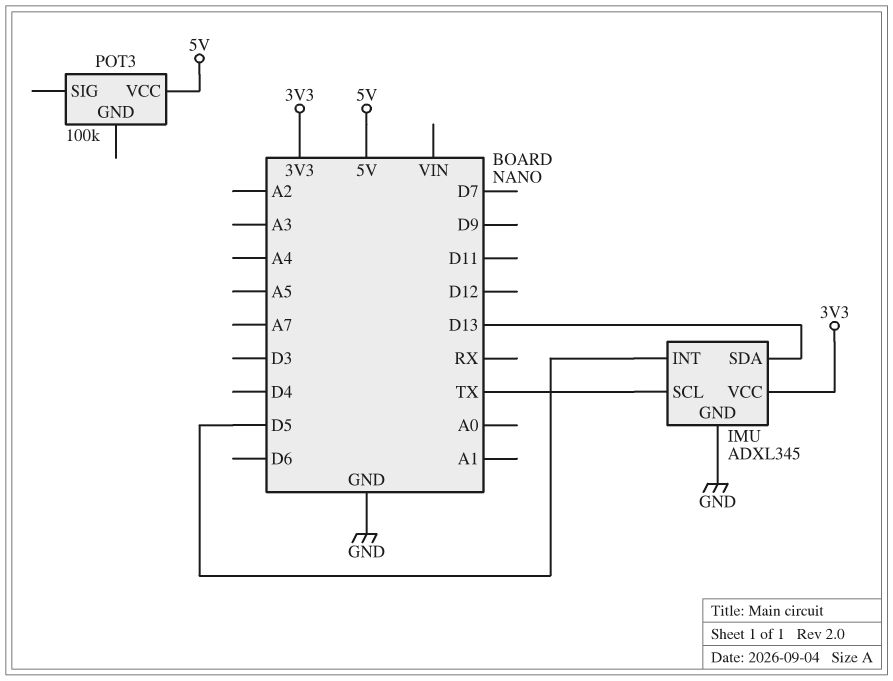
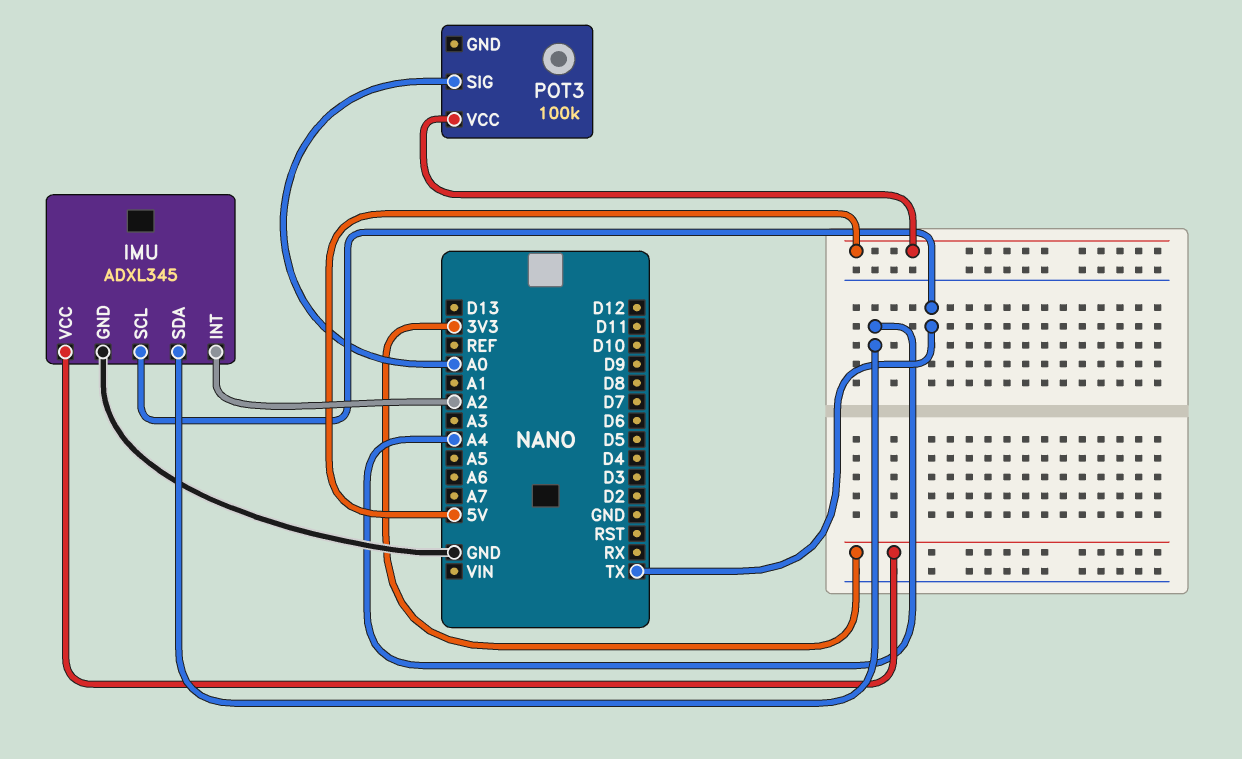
IMU pin INT: D5 -> A2
IMU pin SDA: D13 -> A4
POT3 pin SIG: none -> A0

